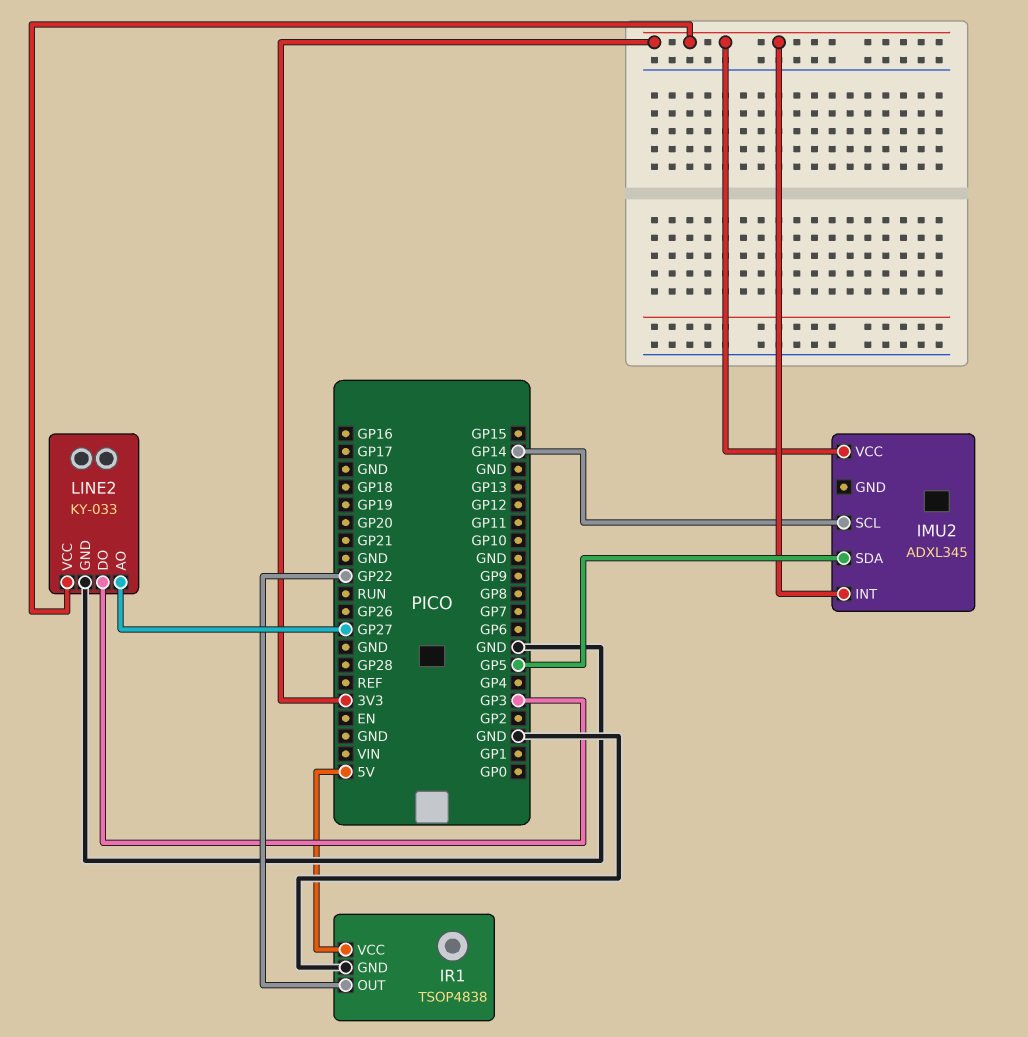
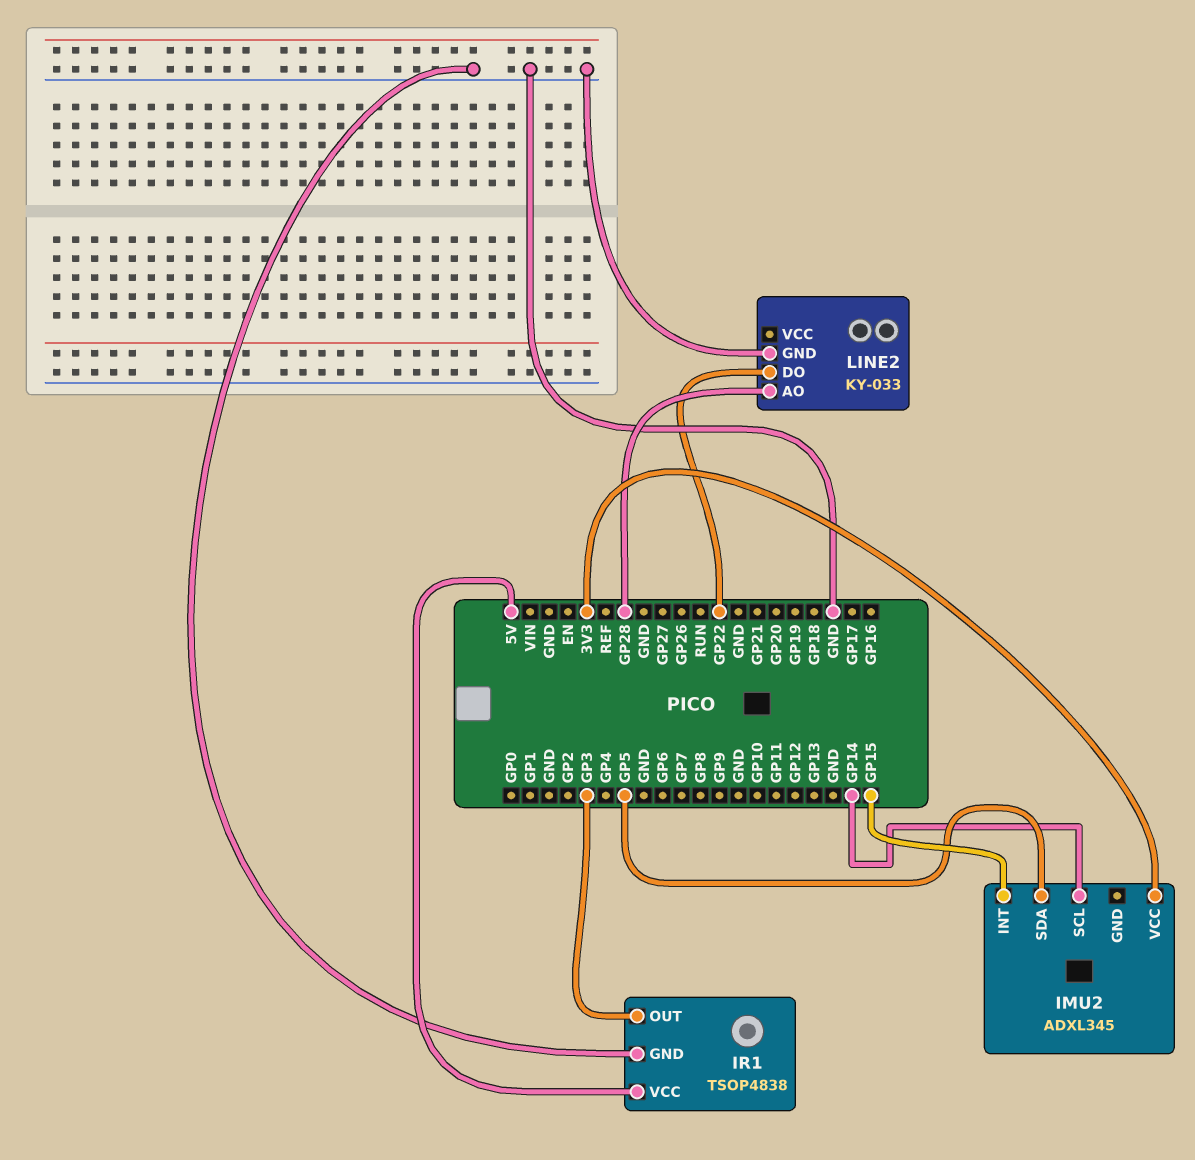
IMU2 pin INT: 3V3 -> GP15
IR1 pin OUT: GP22 -> GP3
LINE2 pin AO: GP27 -> GP28
LINE2 pin DO: GP3 -> GP22
LINE2 pin VCC: 3V3 -> none

